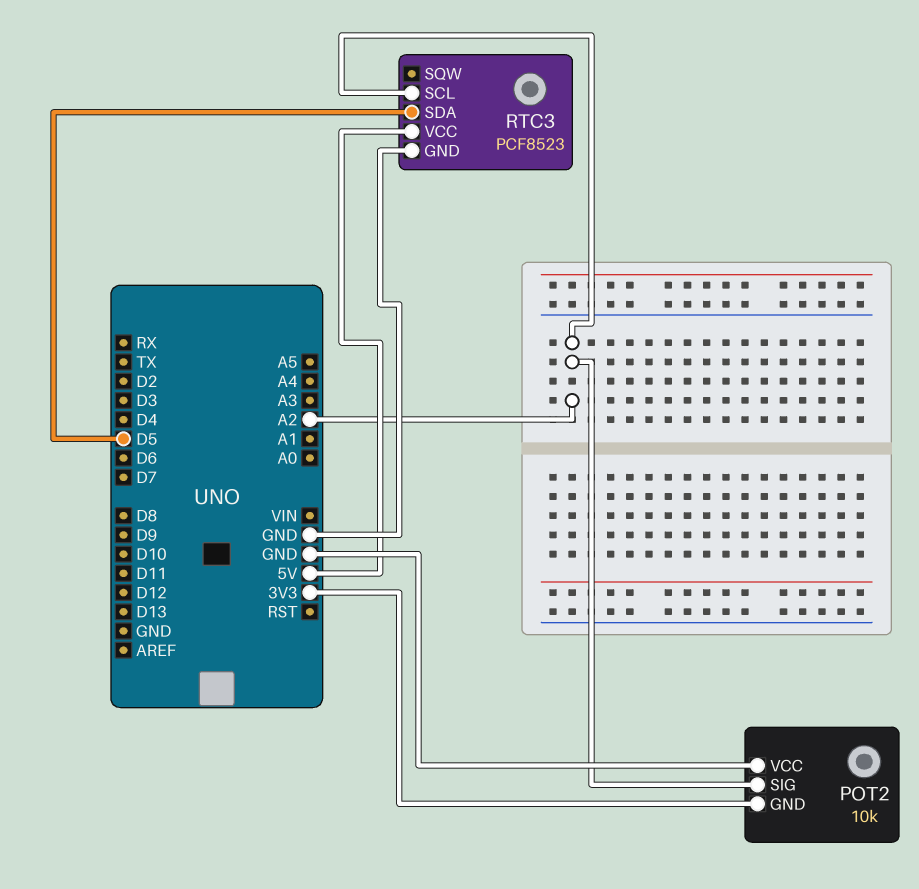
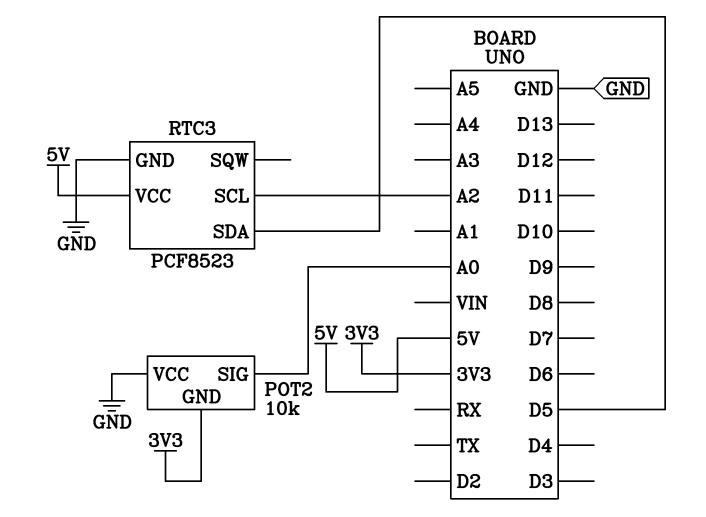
POT2 pin SIG: A2 -> A0

